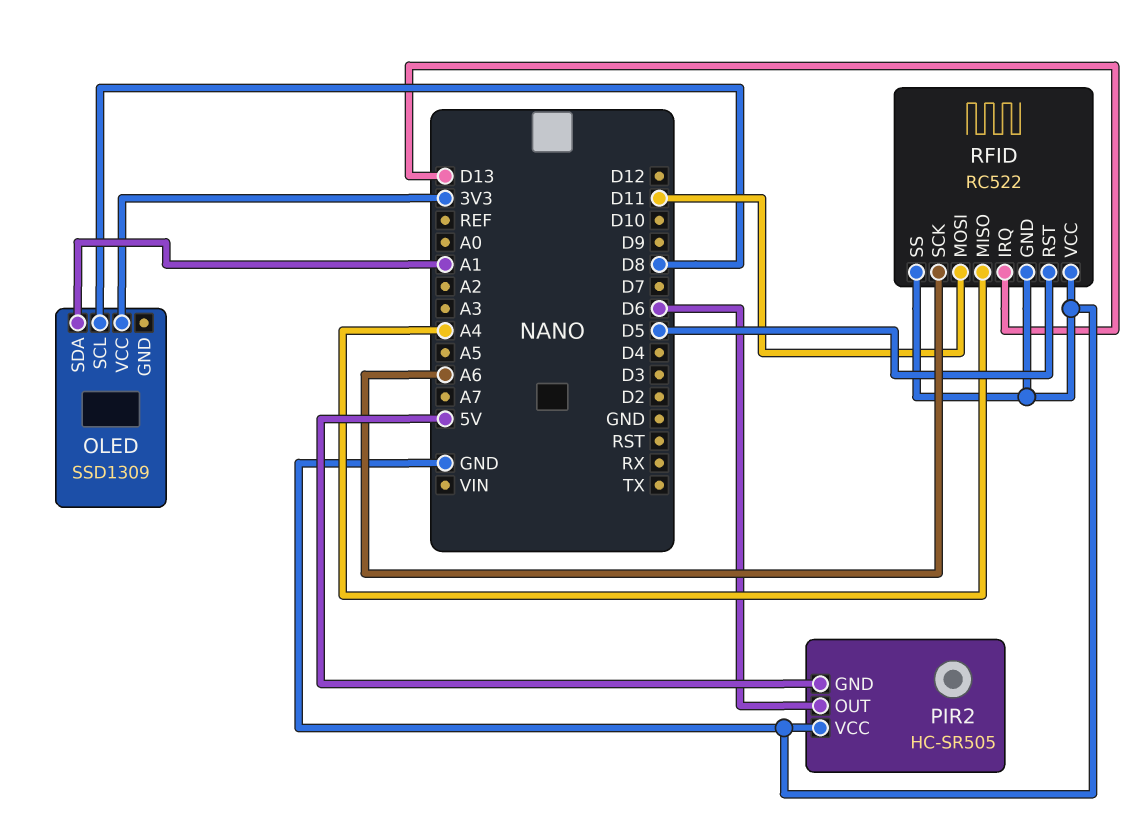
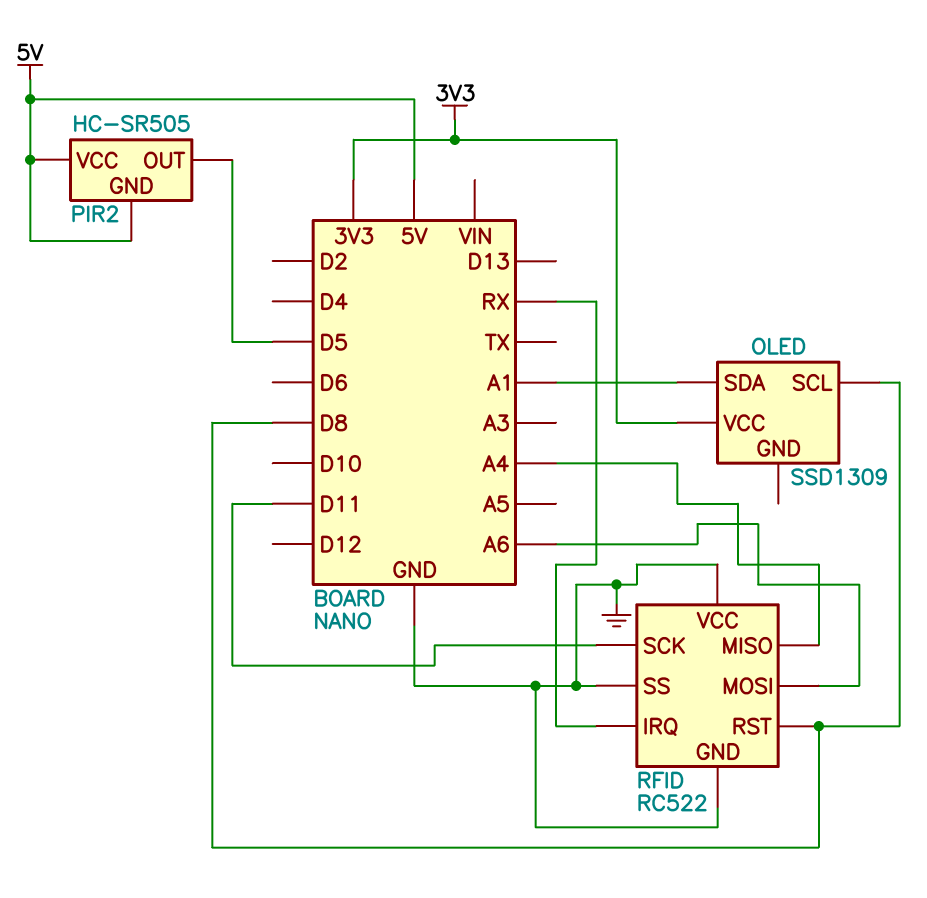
PIR2 pin OUT: D6 -> D5
PIR2 pin VCC: GND -> 5V
RFID pin IRQ: D13 -> RX
RFID pin MOSI: D11 -> A6
RFID pin RST: D5 -> D8
RFID pin SCK: A6 -> D11

